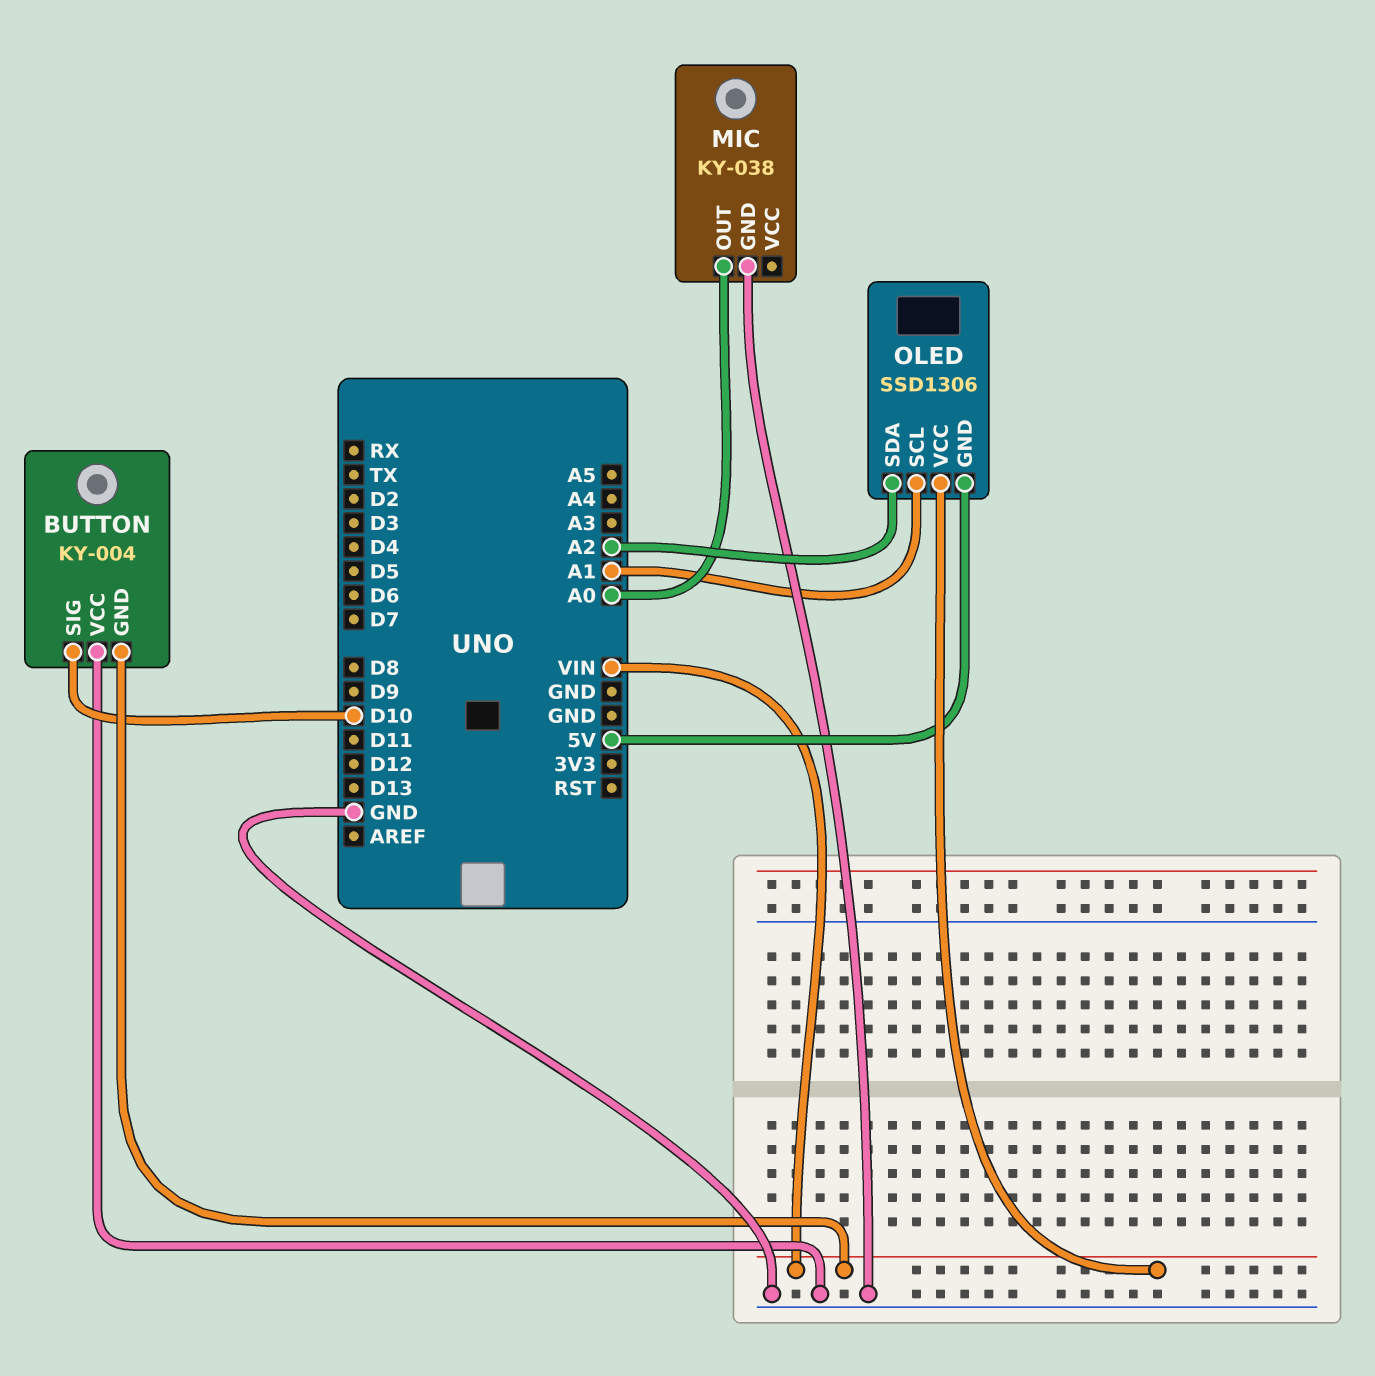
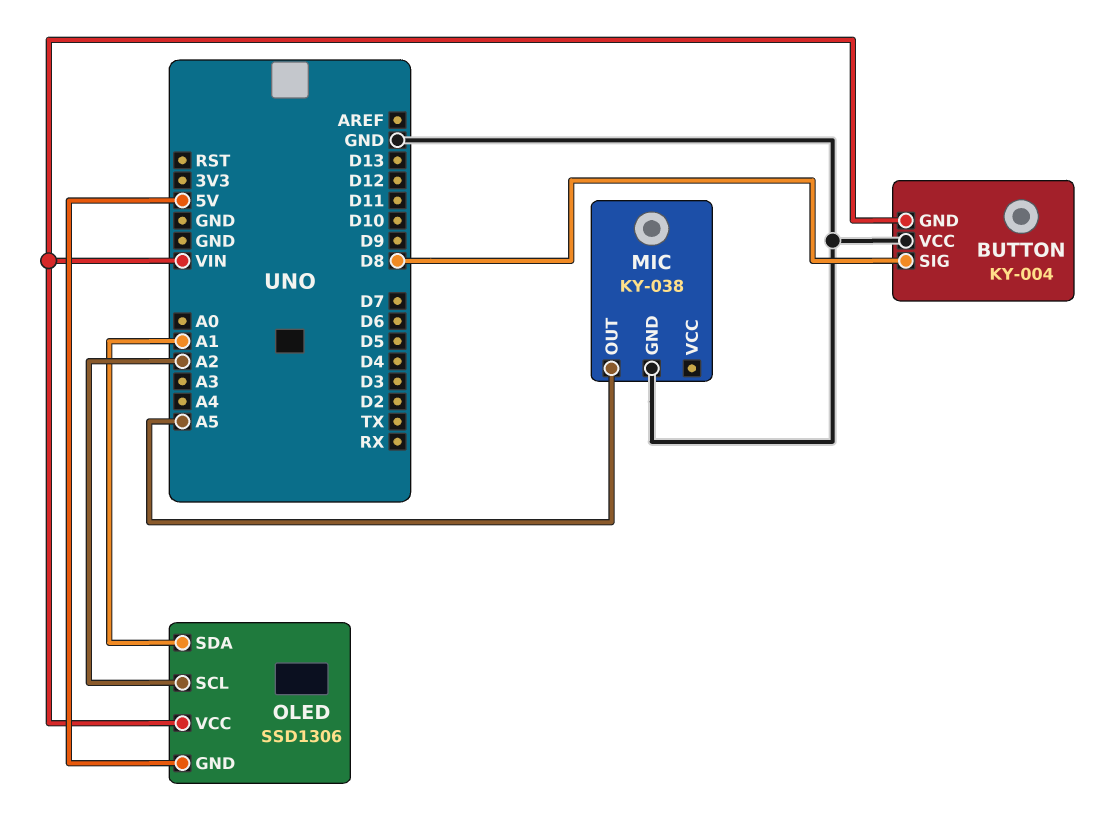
BUTTON pin SIG: D10 -> D8
MIC pin OUT: A0 -> A5
OLED pin SCL: A1 -> A2
OLED pin SDA: A2 -> A1

